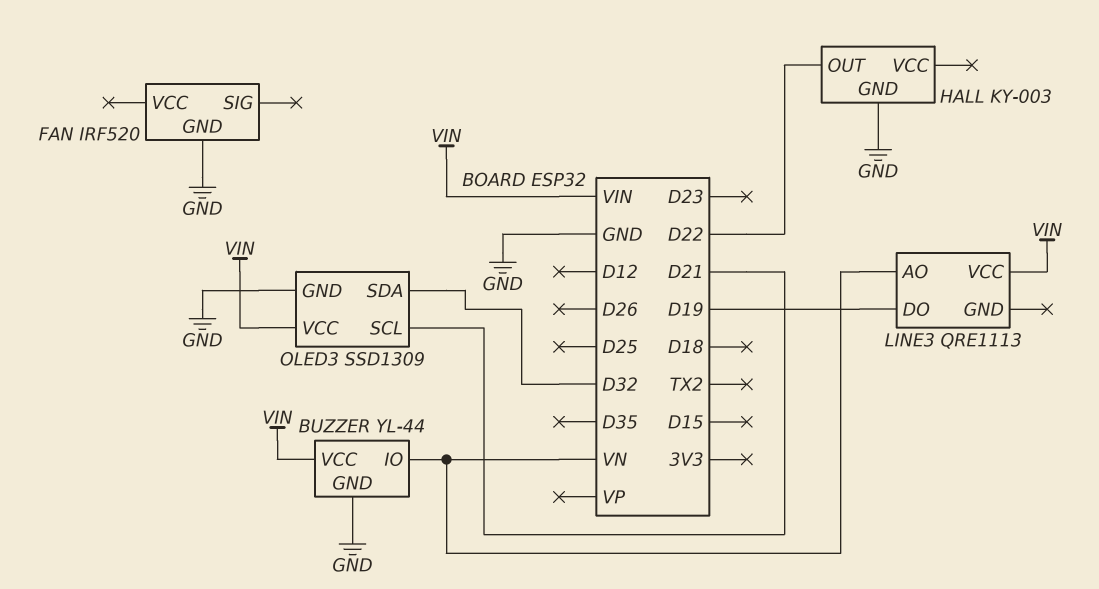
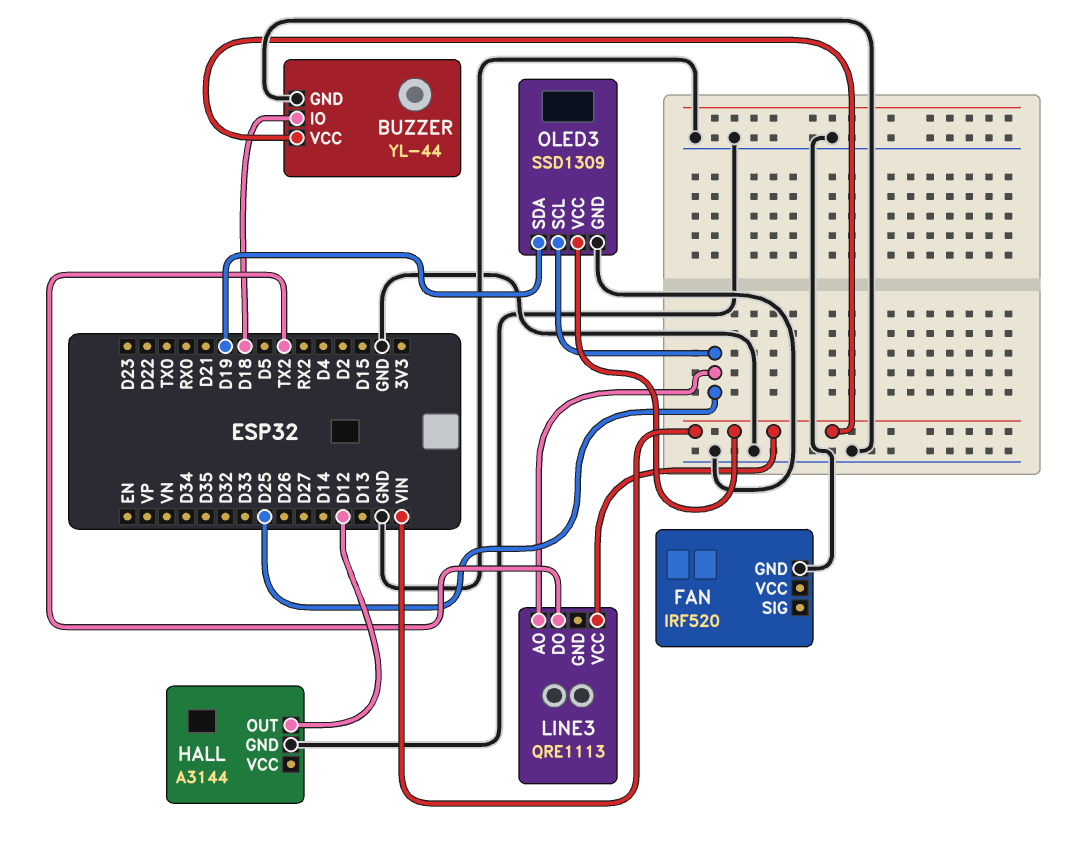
BUZZER pin IO: VN -> D18
HALL: KY-003 -> A3144
HALL pin OUT: D22 -> D12
LINE3 pin AO: VN -> D25
LINE3 pin DO: D19 -> TX2
OLED3 pin SCL: D21 -> D25
OLED3 pin SDA: D32 -> D19

